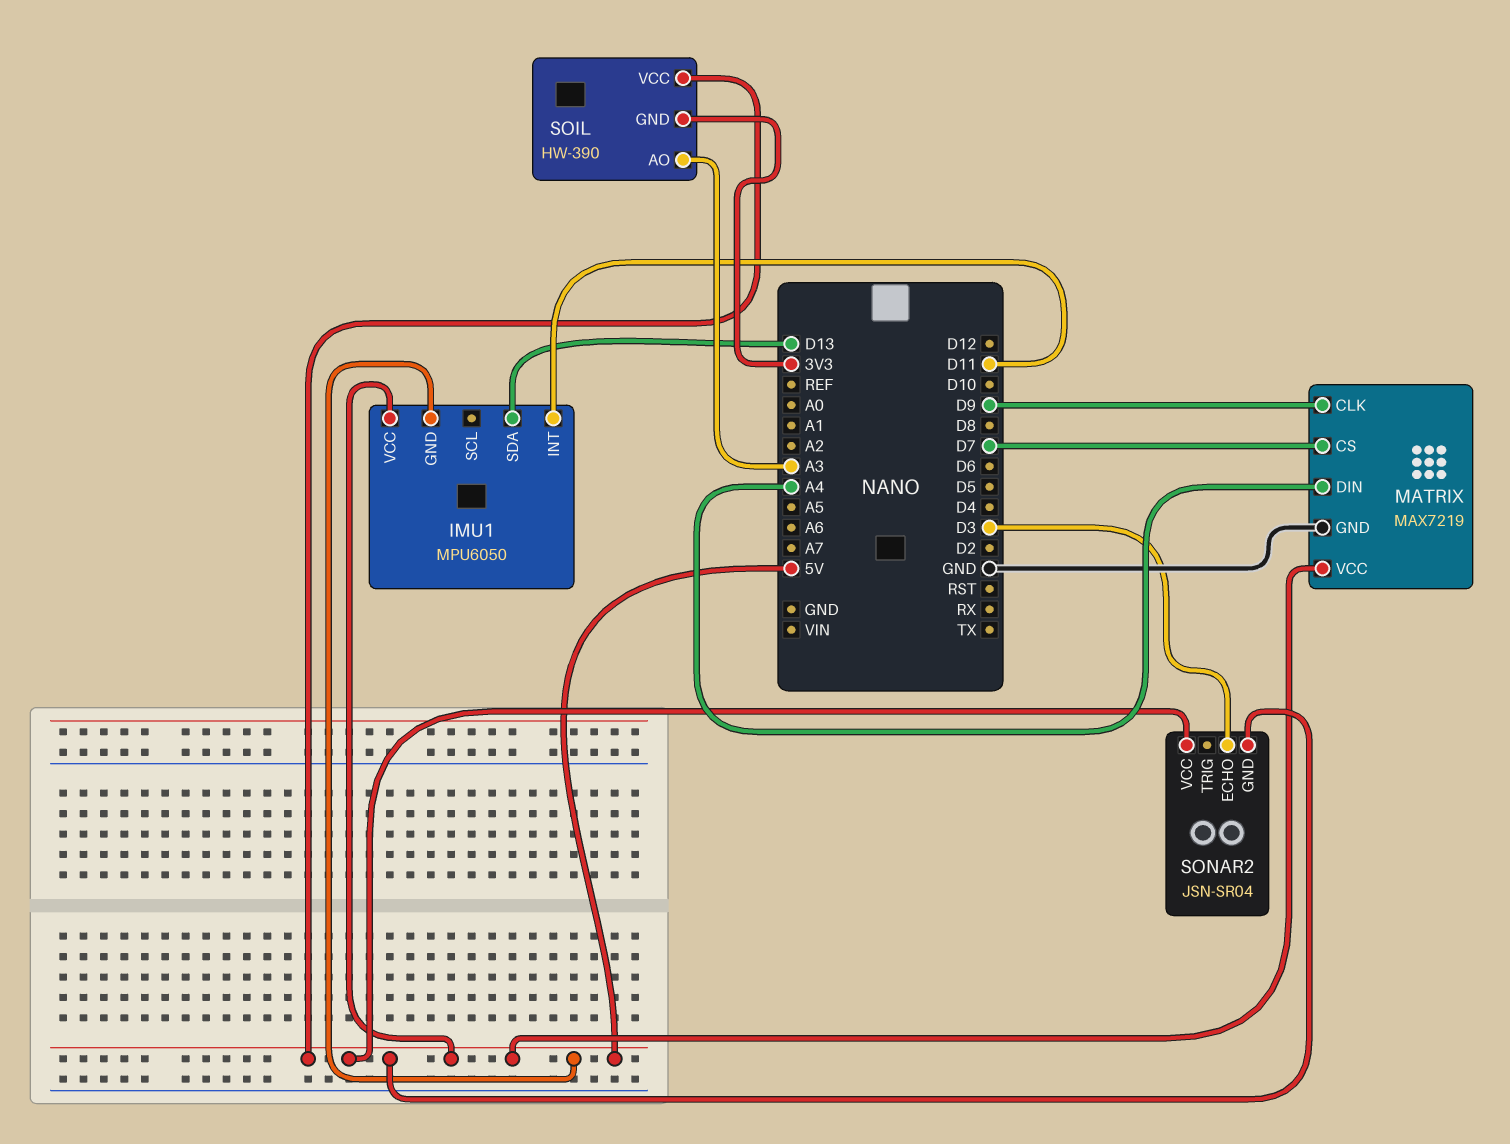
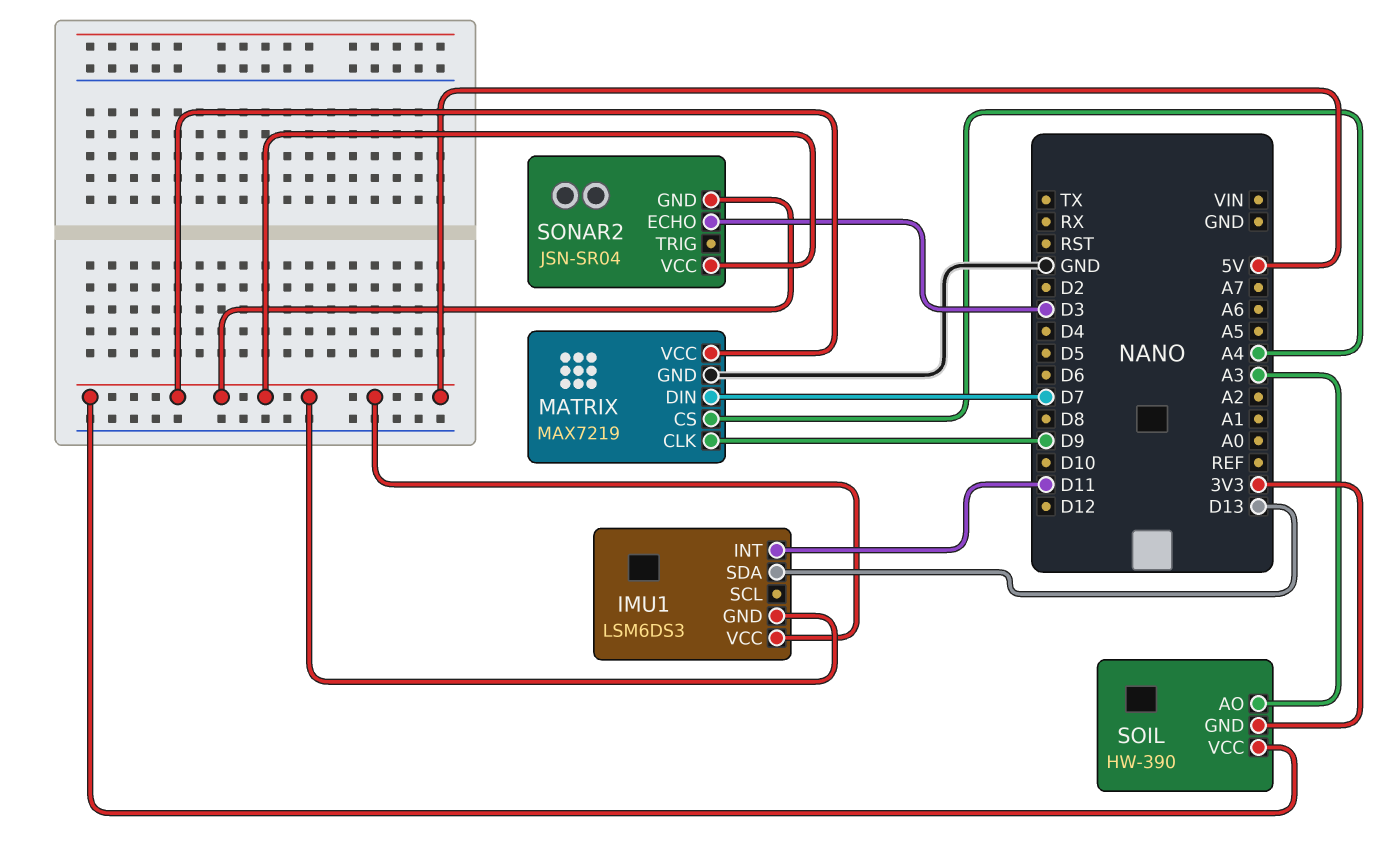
IMU1: MPU6050 -> LSM6DS3
MATRIX pin CS: D7 -> A4
MATRIX pin DIN: A4 -> D7

